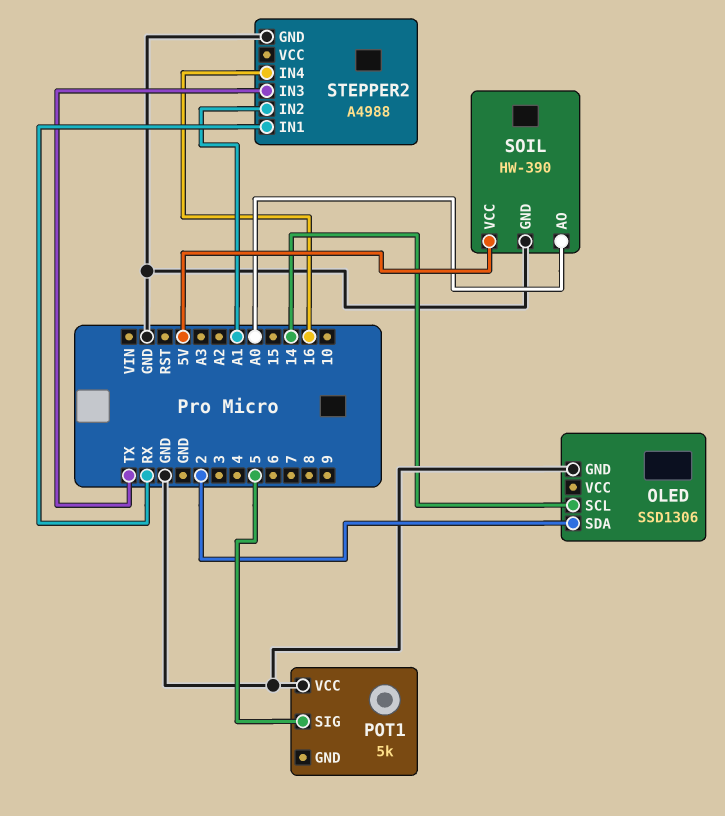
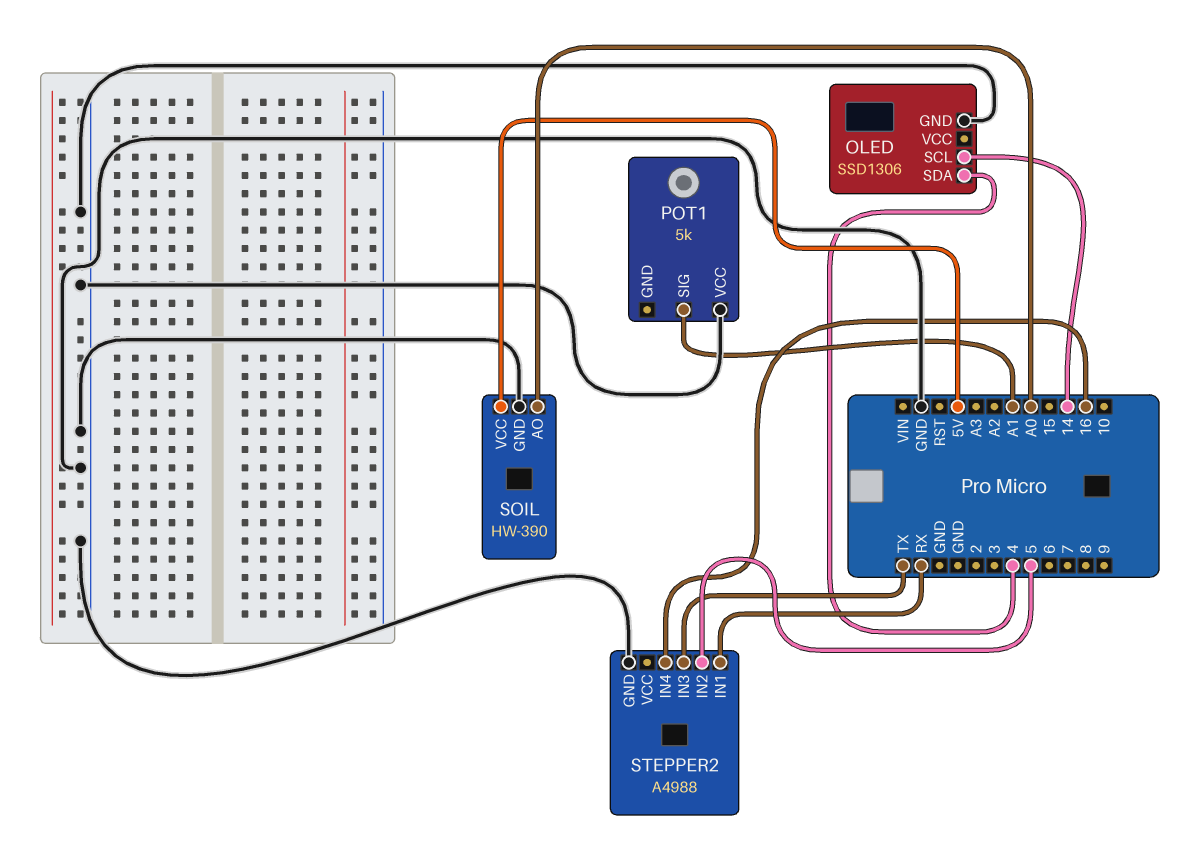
OLED pin SDA: 2 -> 4
POT1 pin SIG: 5 -> A1
STEPPER2 pin IN2: A1 -> 5

